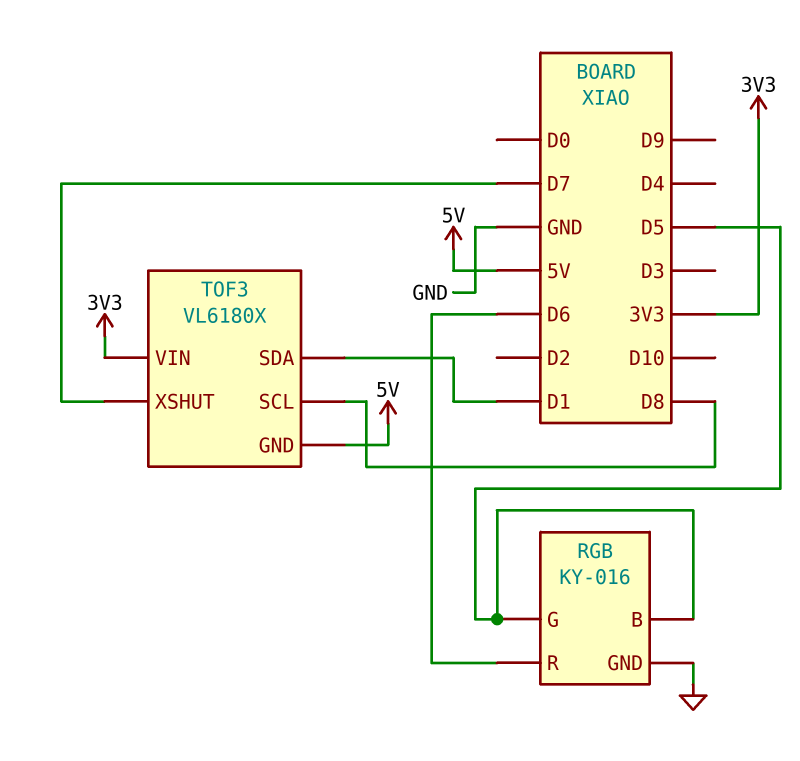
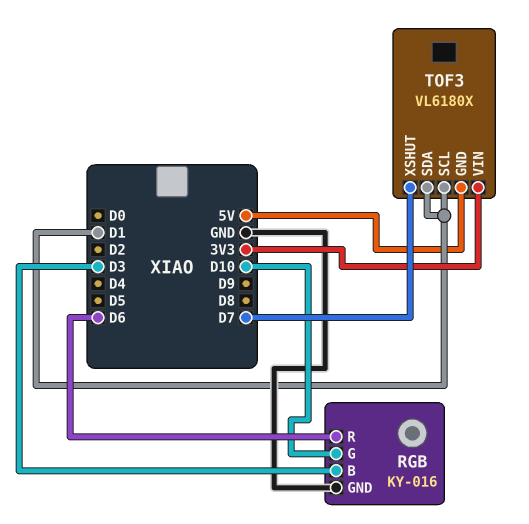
RGB pin B: D5 -> D3
RGB pin G: D5 -> D10
TOF3 pin SCL: D8 -> D1

